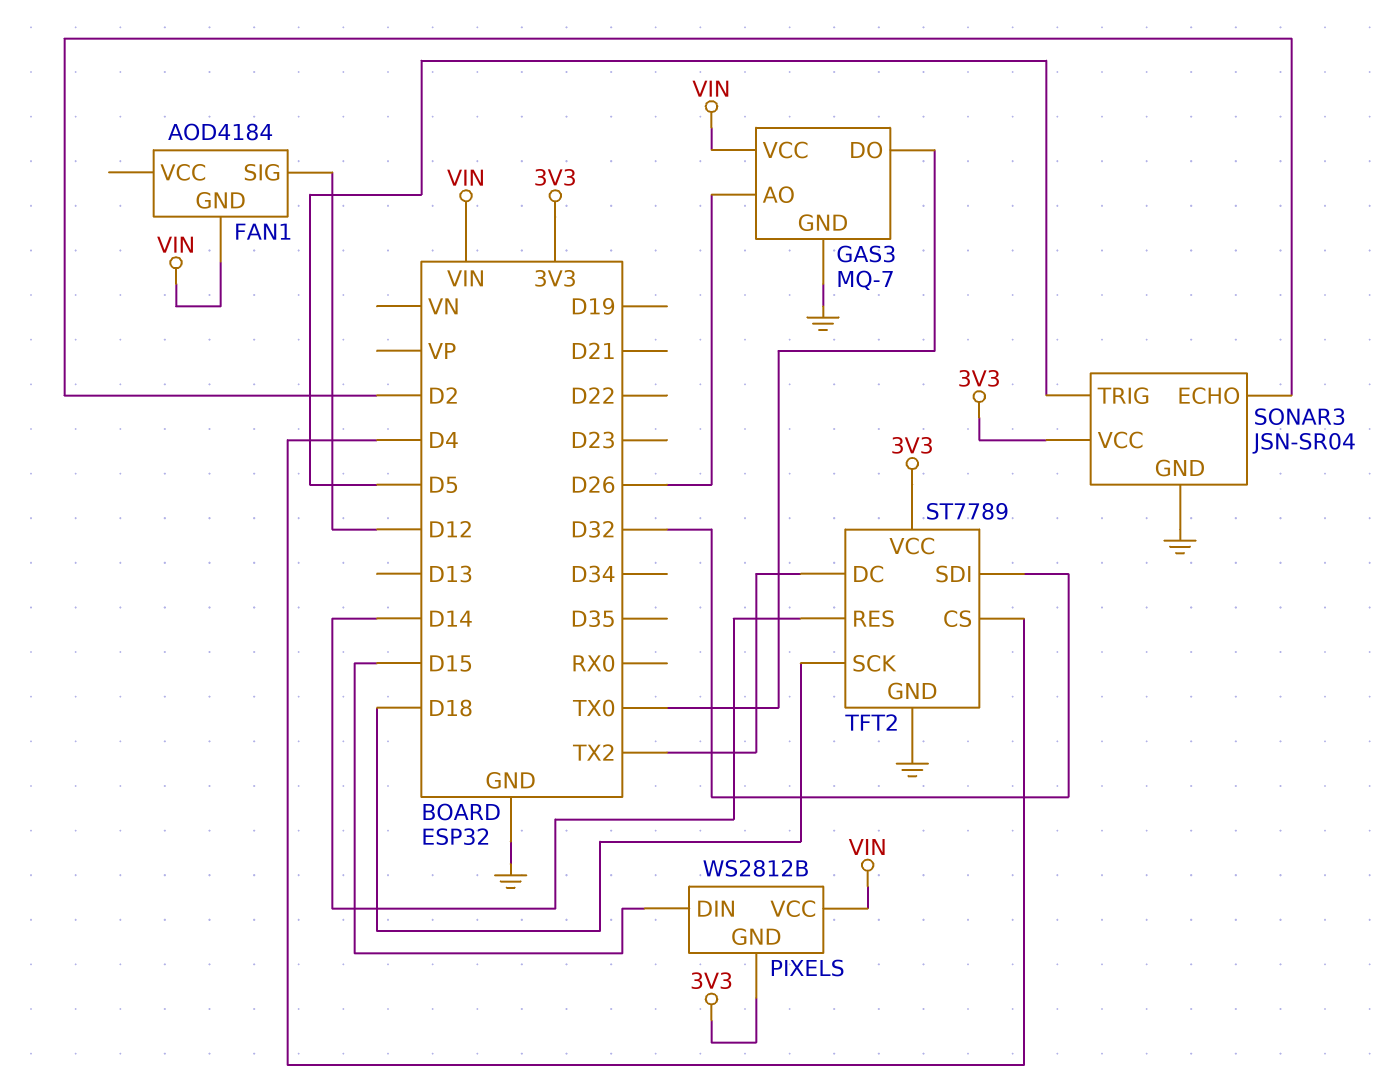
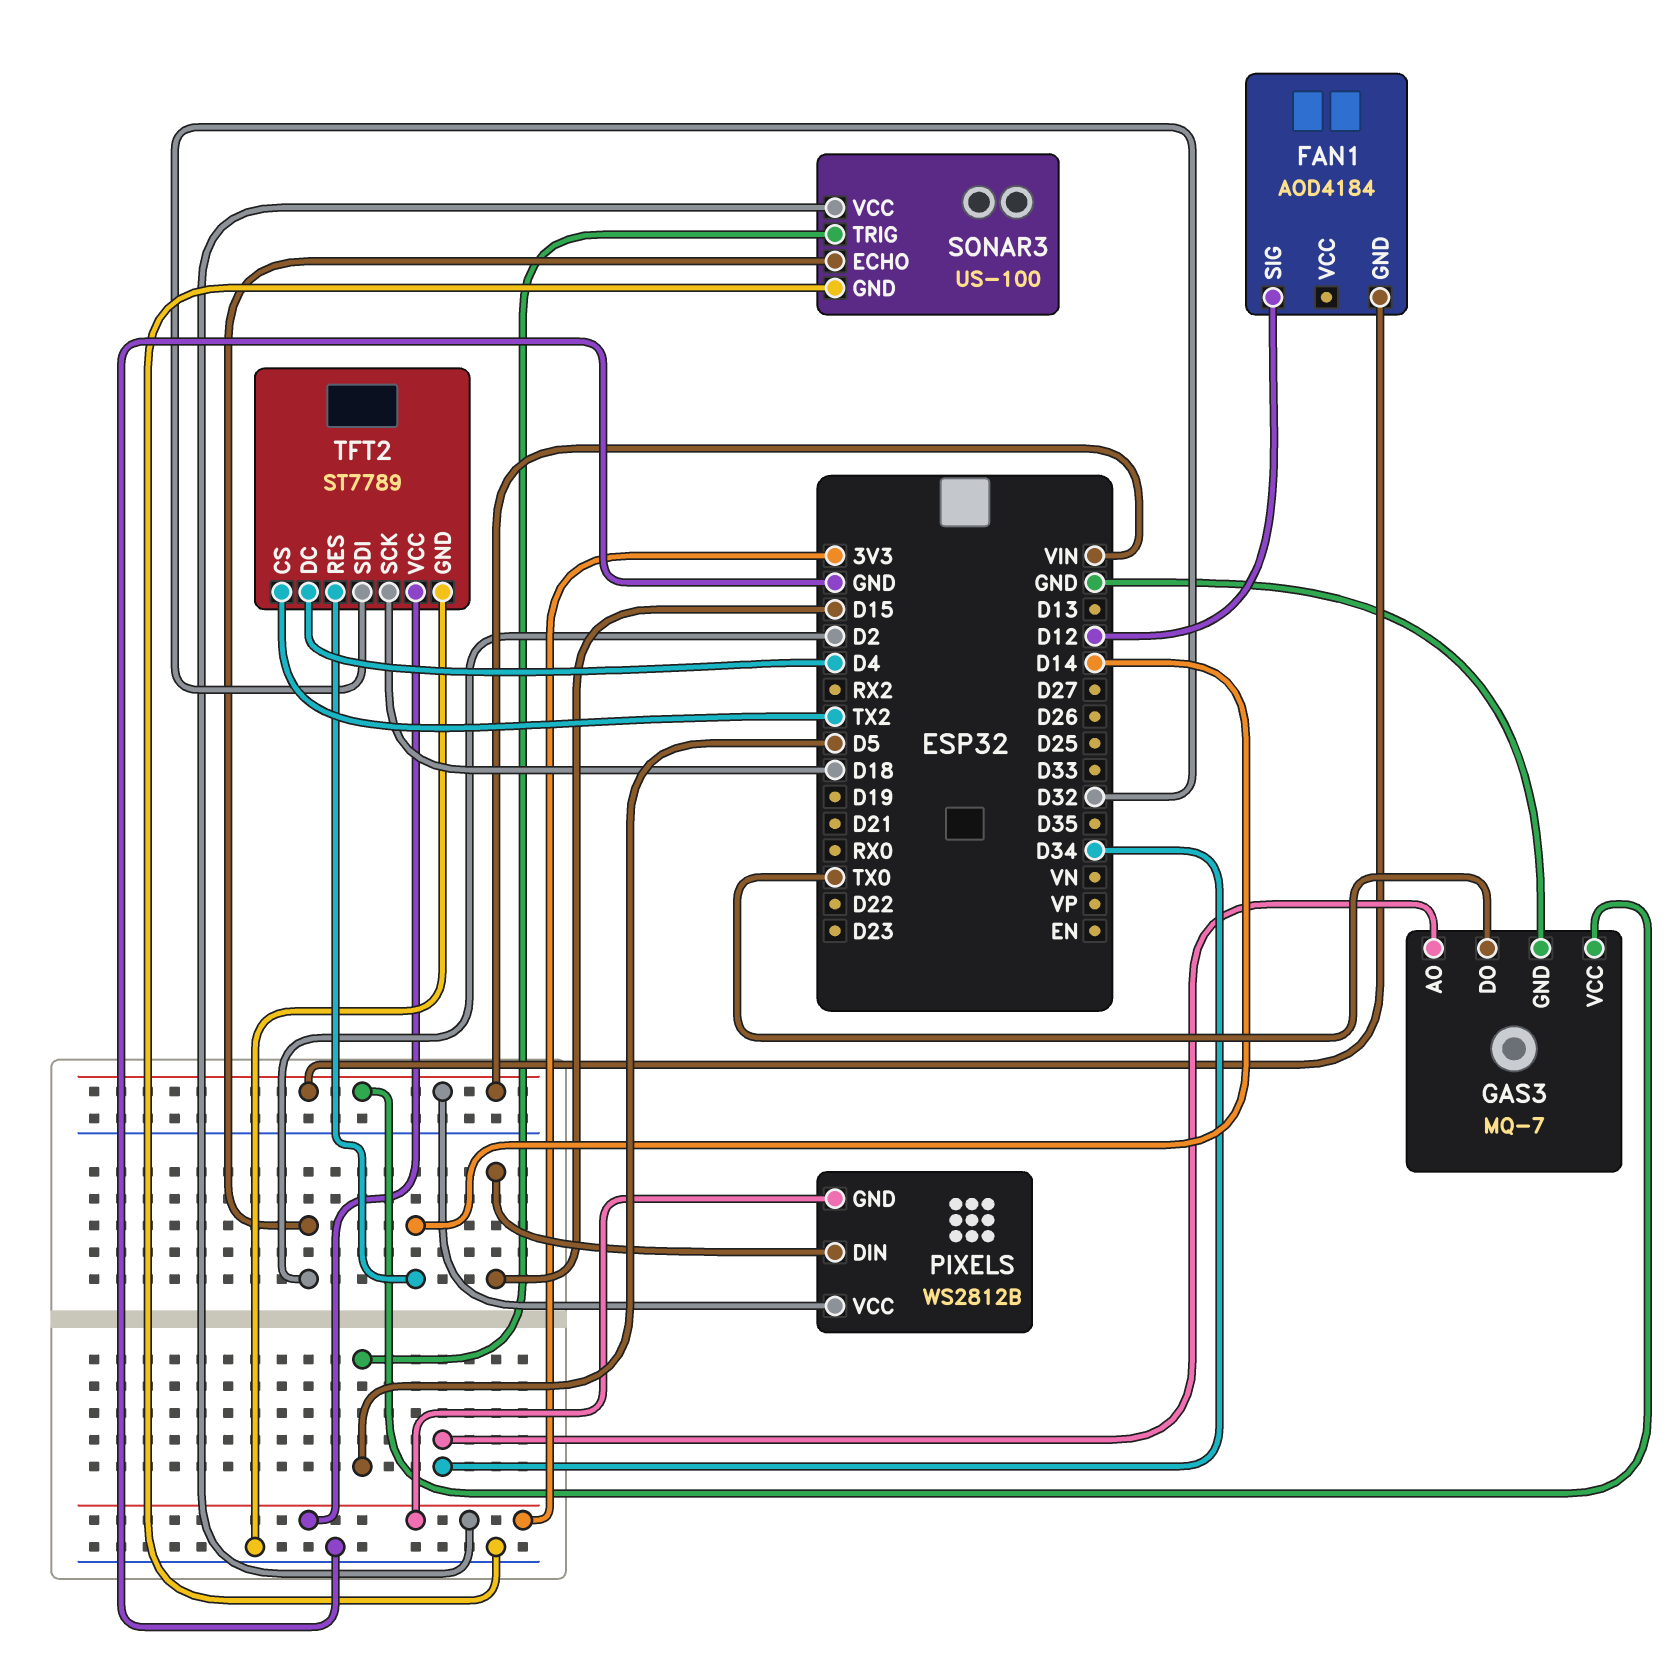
GAS3 pin AO: D26 -> D34
SONAR3: JSN-SR04 -> US-100
TFT2 pin CS: D4 -> TX2
TFT2 pin DC: TX2 -> D4

